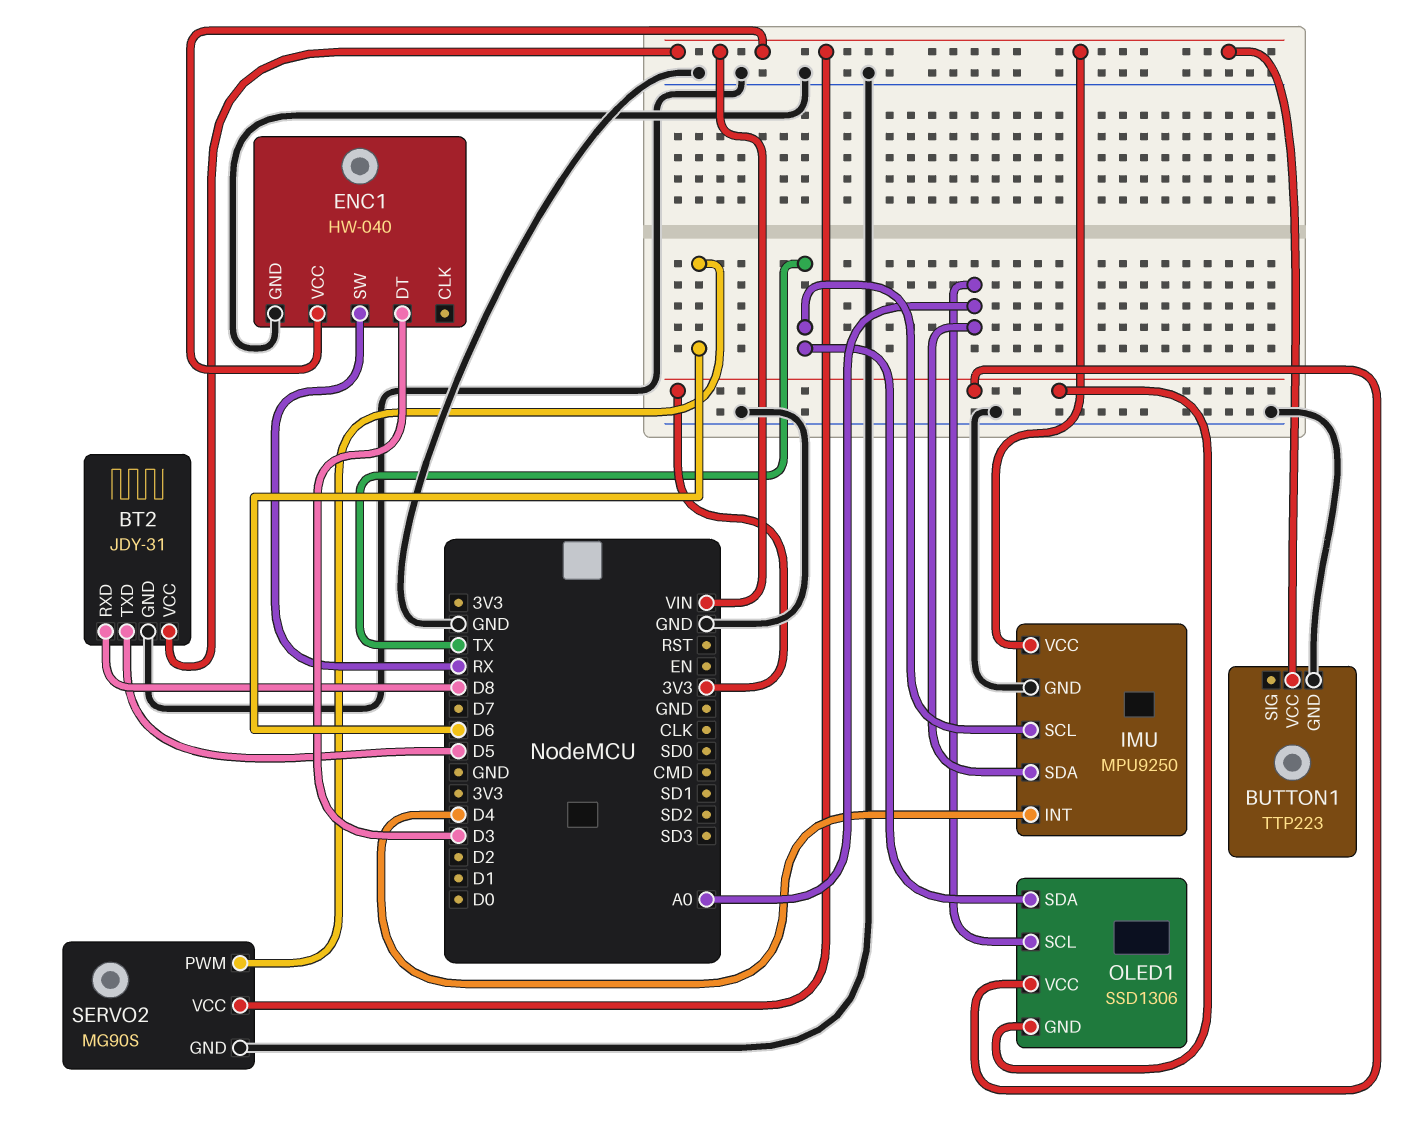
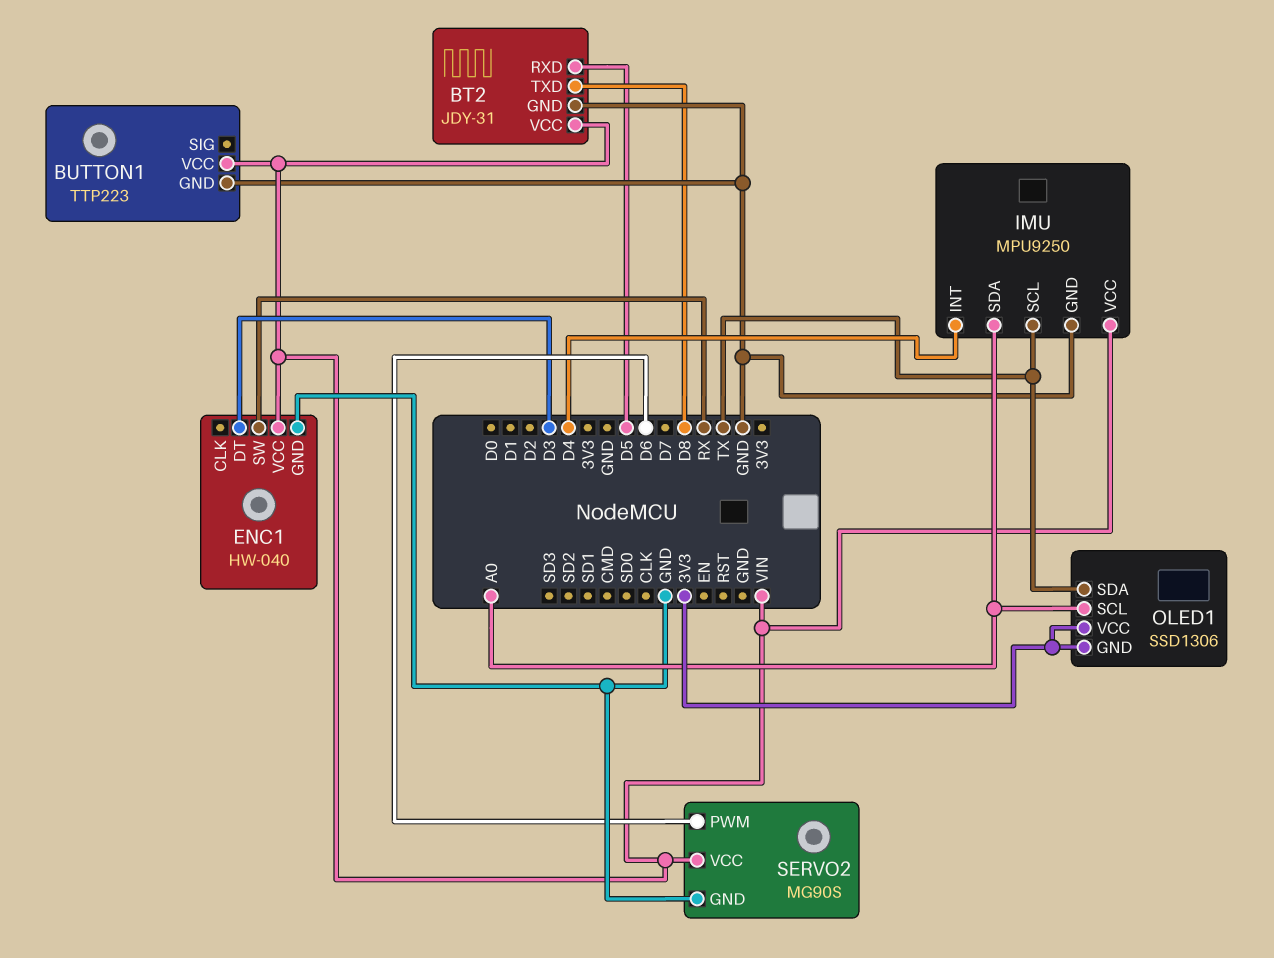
BT2 pin RXD: D8 -> D5
BT2 pin TXD: D5 -> D8

